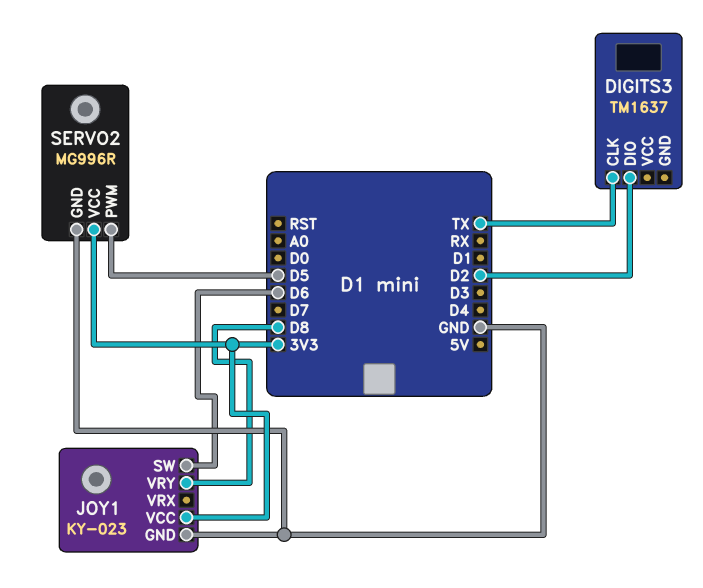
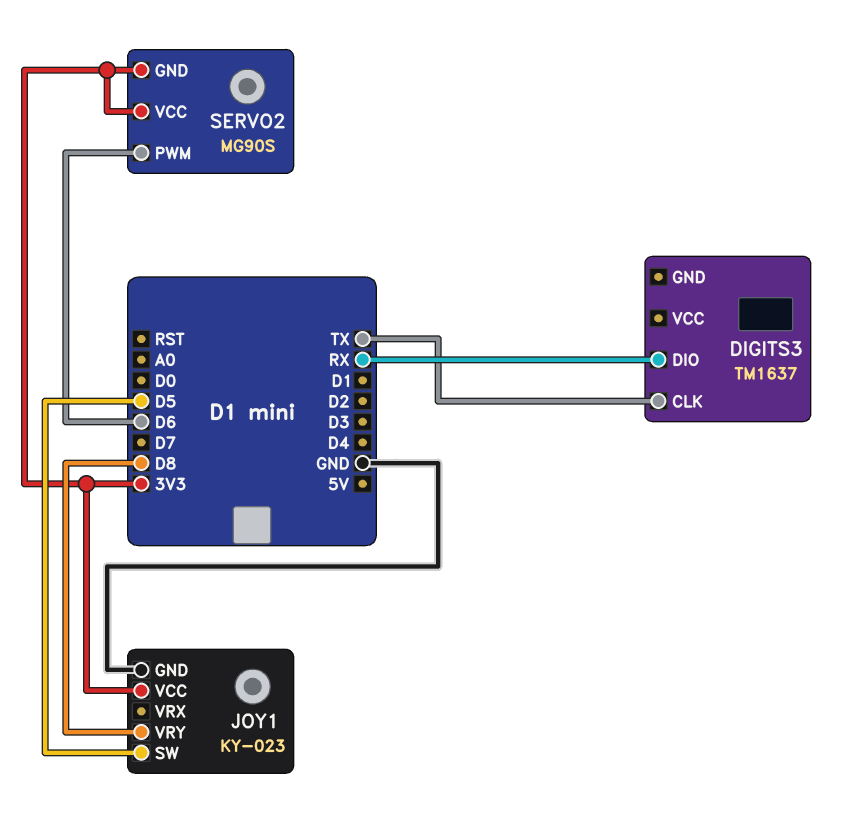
DIGITS3 pin DIO: D2 -> RX
JOY1 pin SW: D6 -> D5
SERVO2: MG996R -> MG90S
SERVO2 pin GND: GND -> 3V3
SERVO2 pin PWM: D5 -> D6

